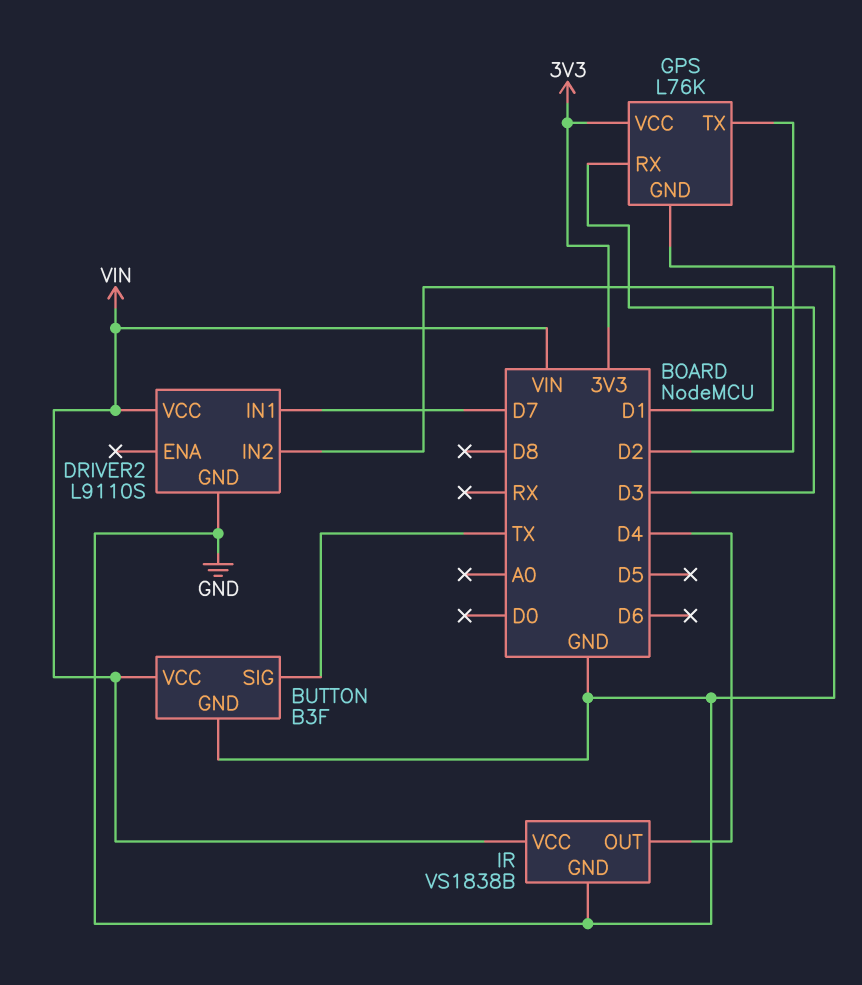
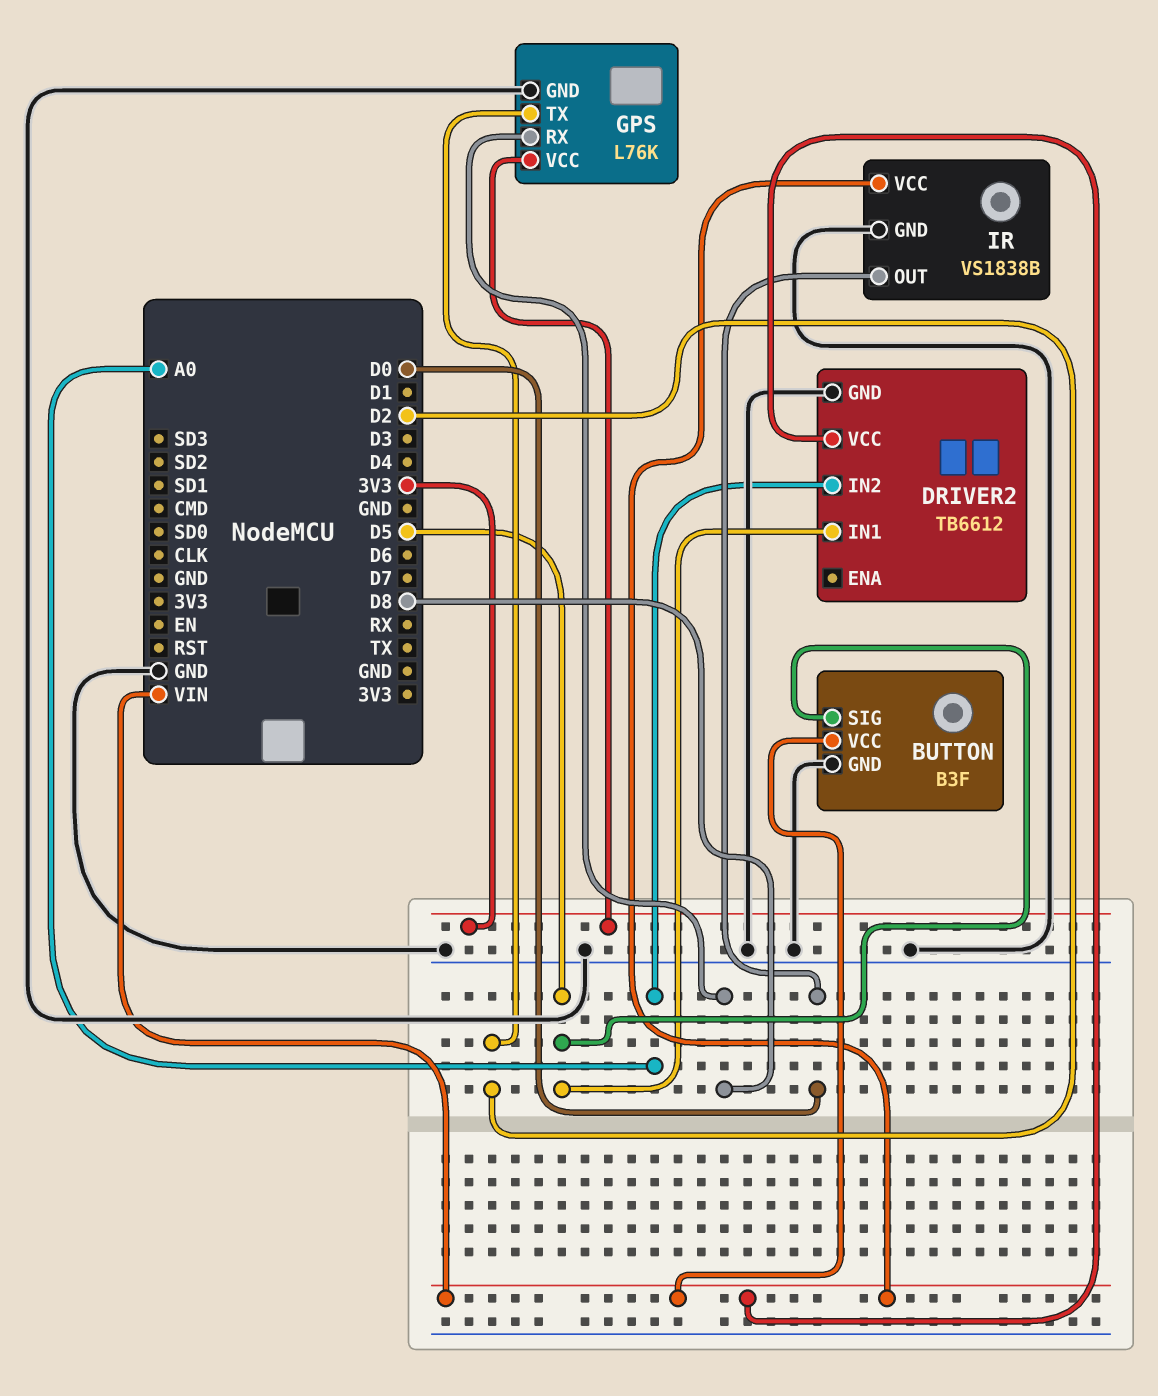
BUTTON pin SIG: TX -> D5
DRIVER2: L9110S -> TB6612
DRIVER2 pin IN1: D7 -> D5
DRIVER2 pin IN2: D1 -> A0
GPS pin RX: D3 -> D8
IR pin OUT: D4 -> D0

